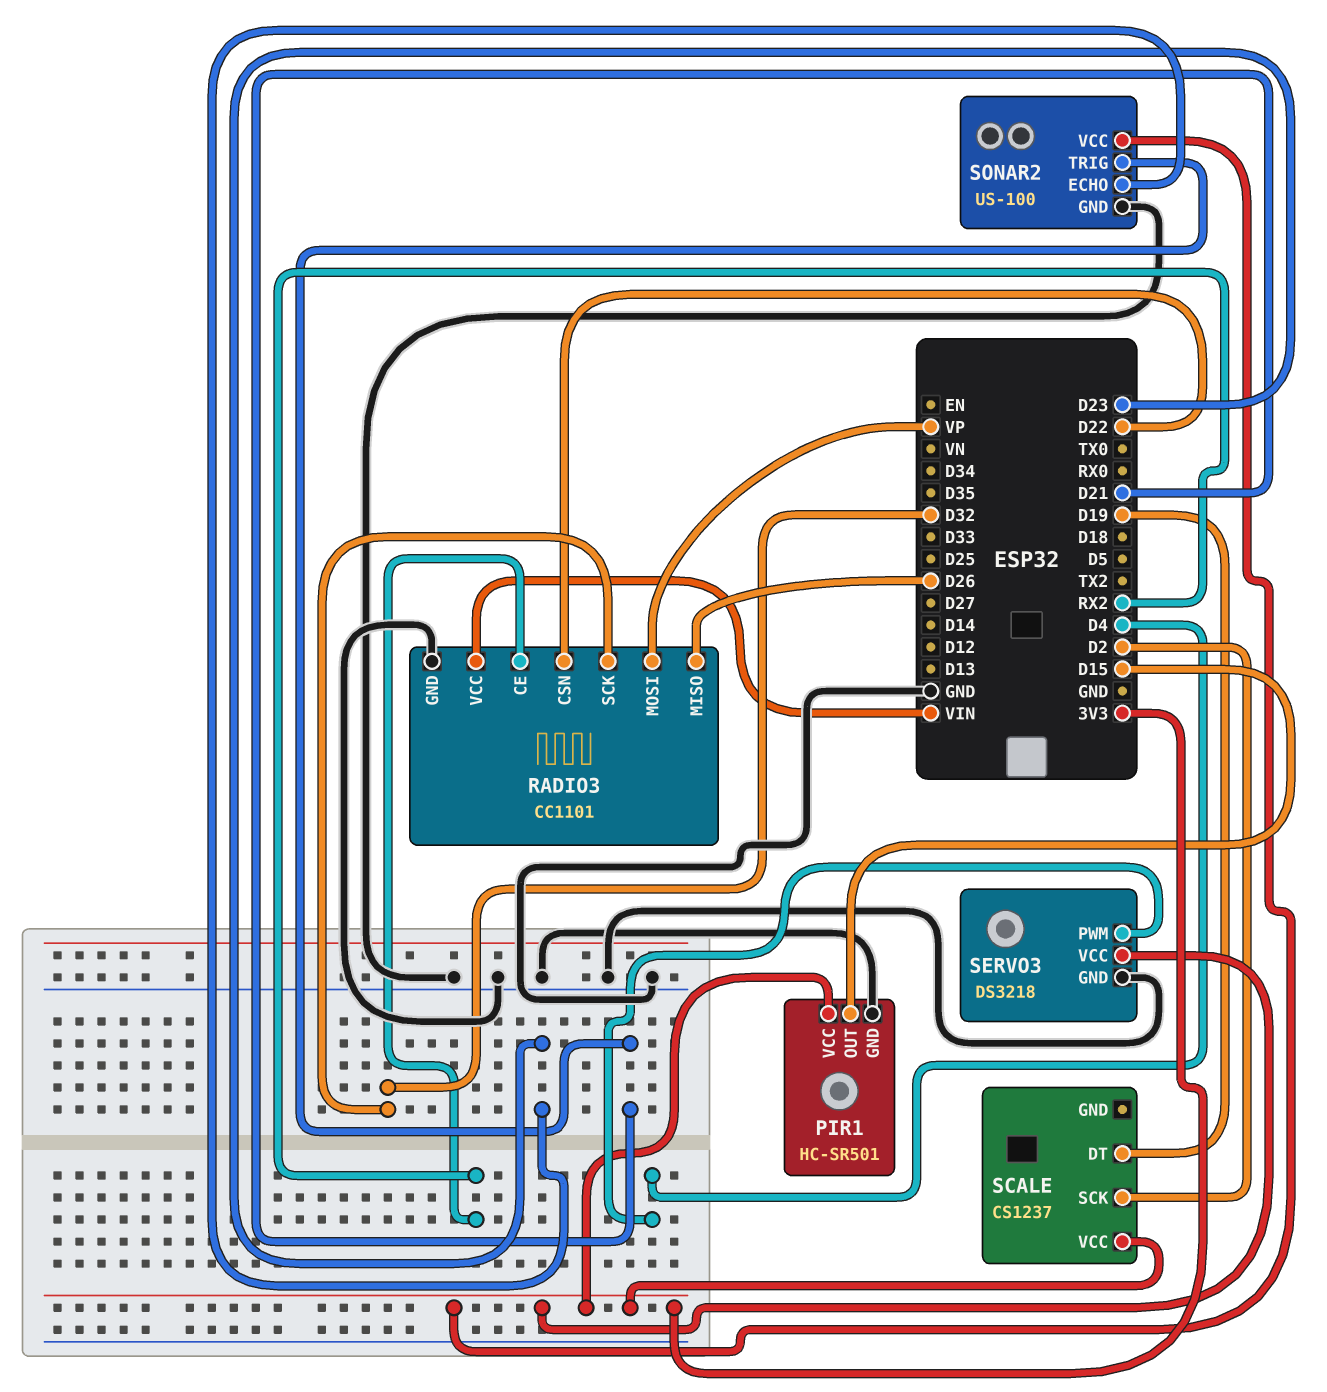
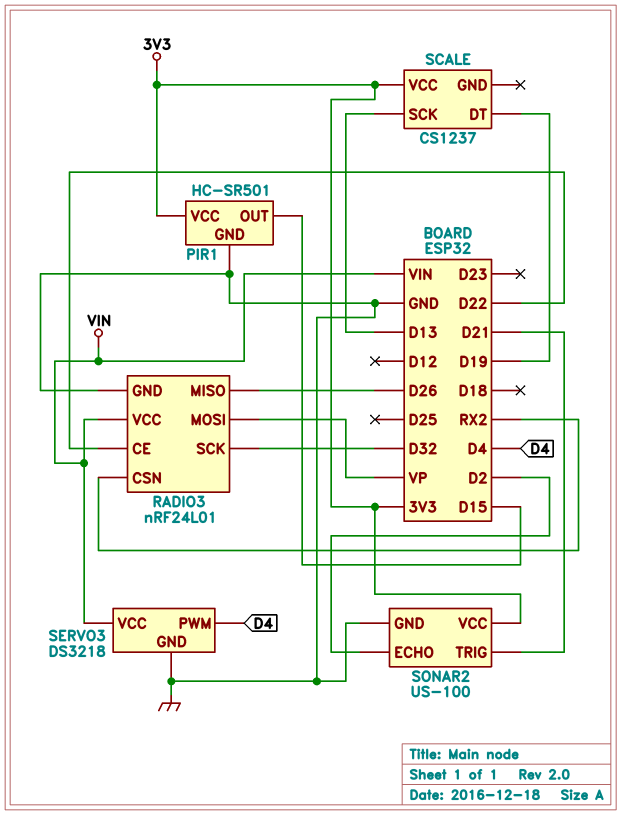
RADIO3: CC1101 -> nRF24L01
RADIO3 pin CE: RX2 -> D22
RADIO3 pin CSN: D22 -> RX2
SCALE pin SCK: D2 -> D13
SERVO3 pin VCC: 3V3 -> VIN
SONAR2 pin ECHO: D23 -> D2

